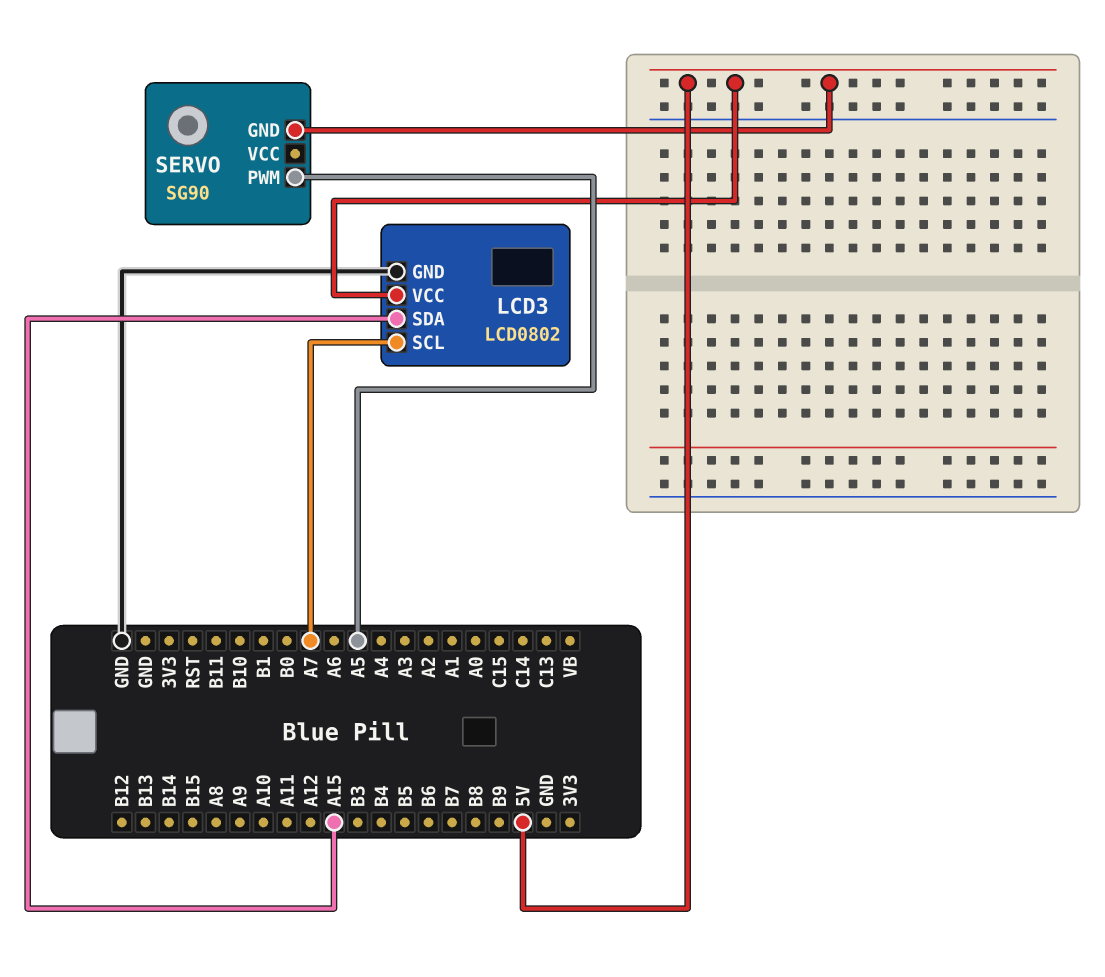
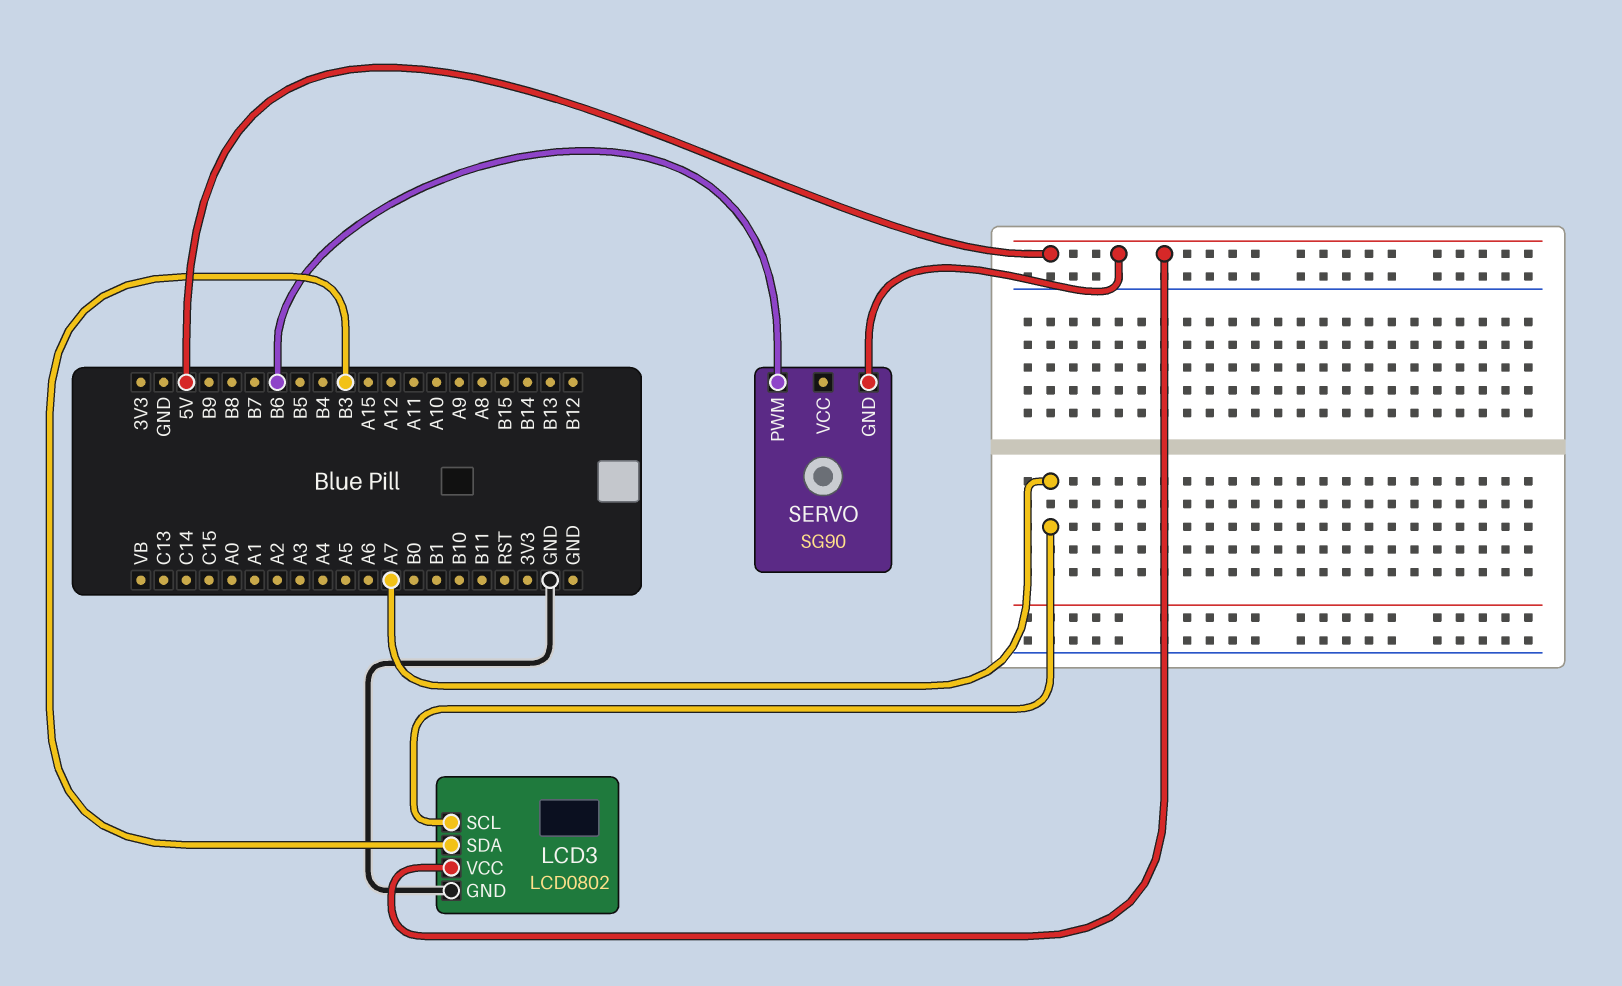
LCD3 pin SDA: A15 -> B3
SERVO pin PWM: A5 -> B6

